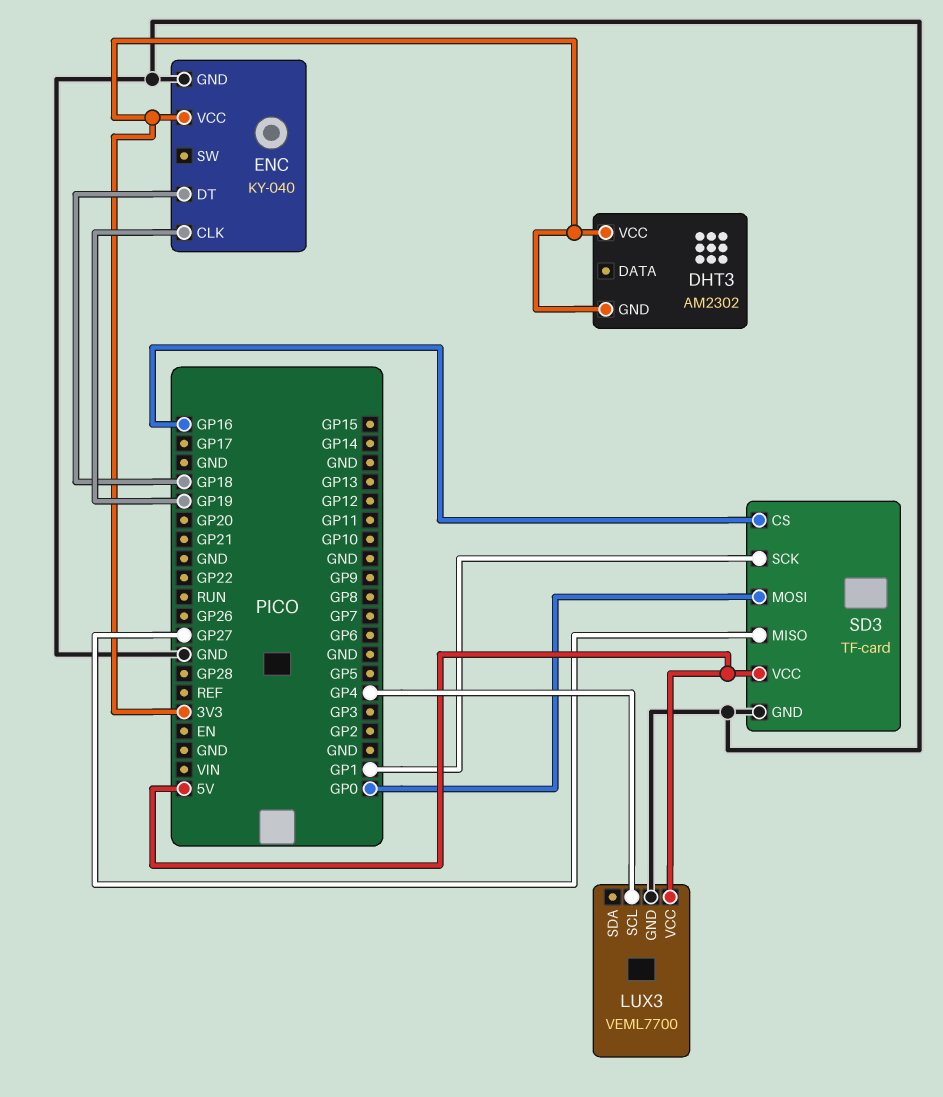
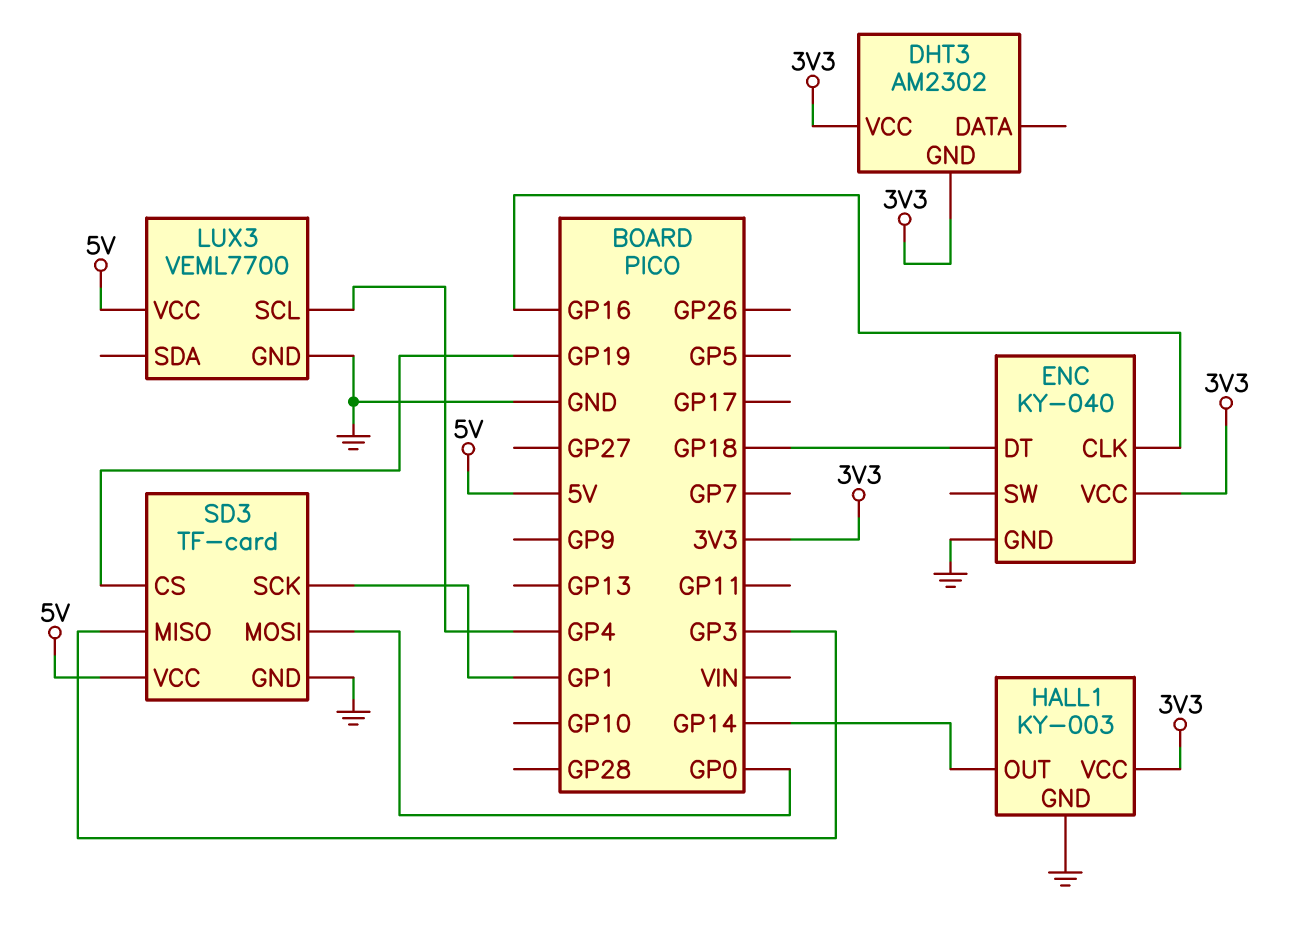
ENC pin CLK: GP19 -> GP16
HALL1: none -> KY-003
HALL1 pin GND: none -> GND
HALL1 pin OUT: none -> GP14
HALL1 pin VCC: none -> 3V3
SD3 pin CS: GP16 -> GP19
SD3 pin MISO: GP27 -> GP3

